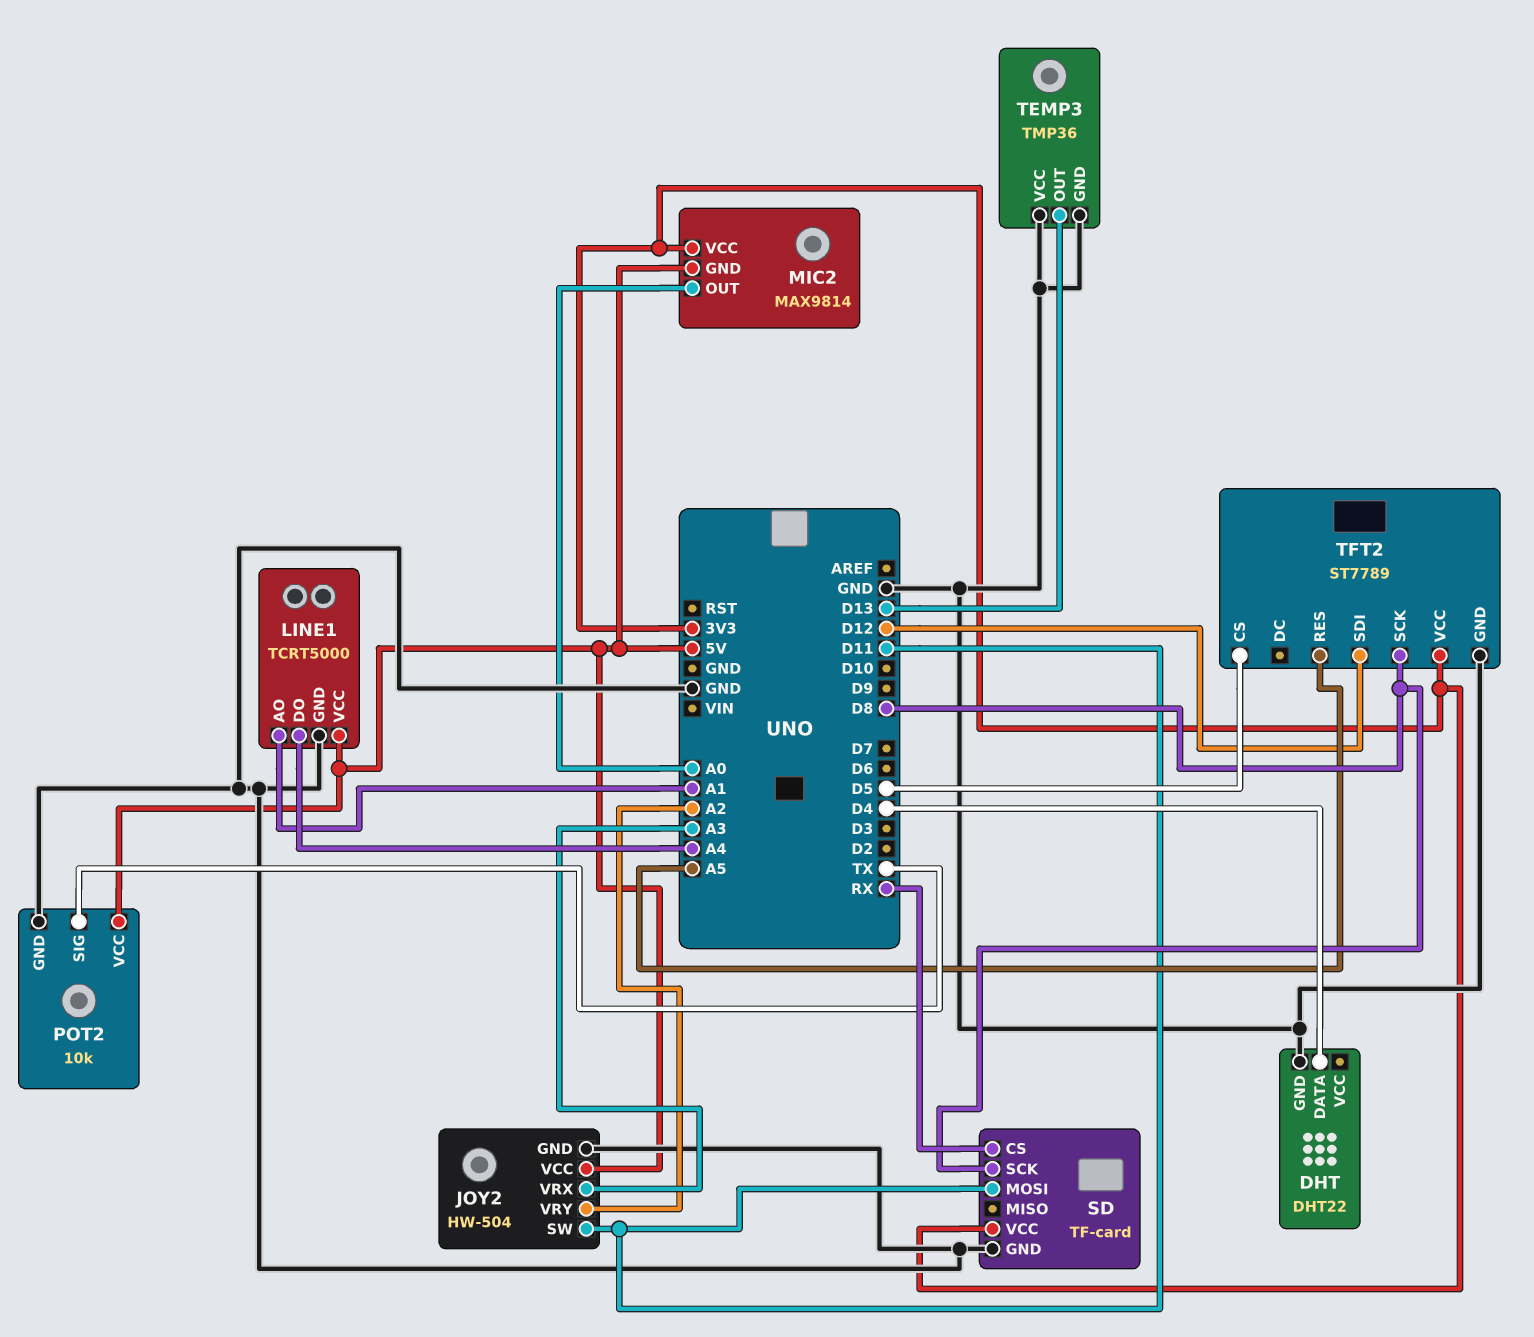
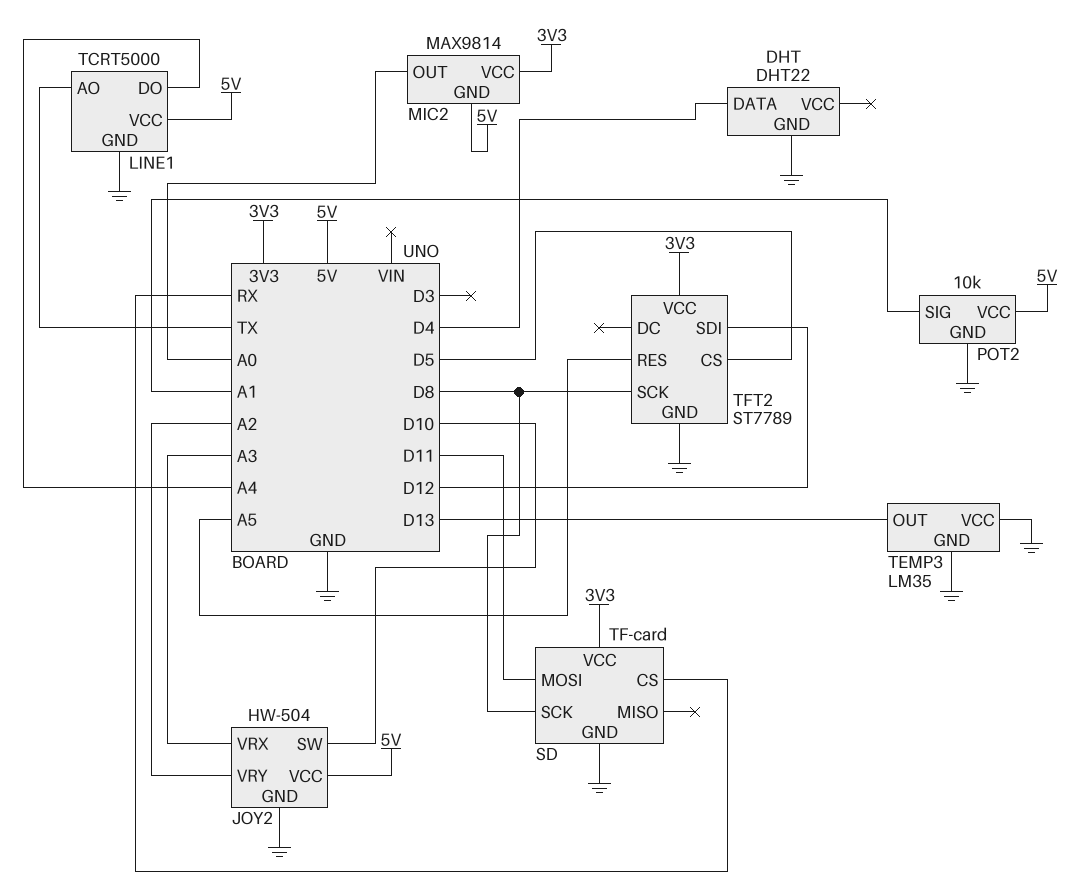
JOY2 pin SW: D11 -> D10
LINE1 pin AO: A1 -> TX
POT2 pin SIG: TX -> A1
TEMP3: TMP36 -> LM35

